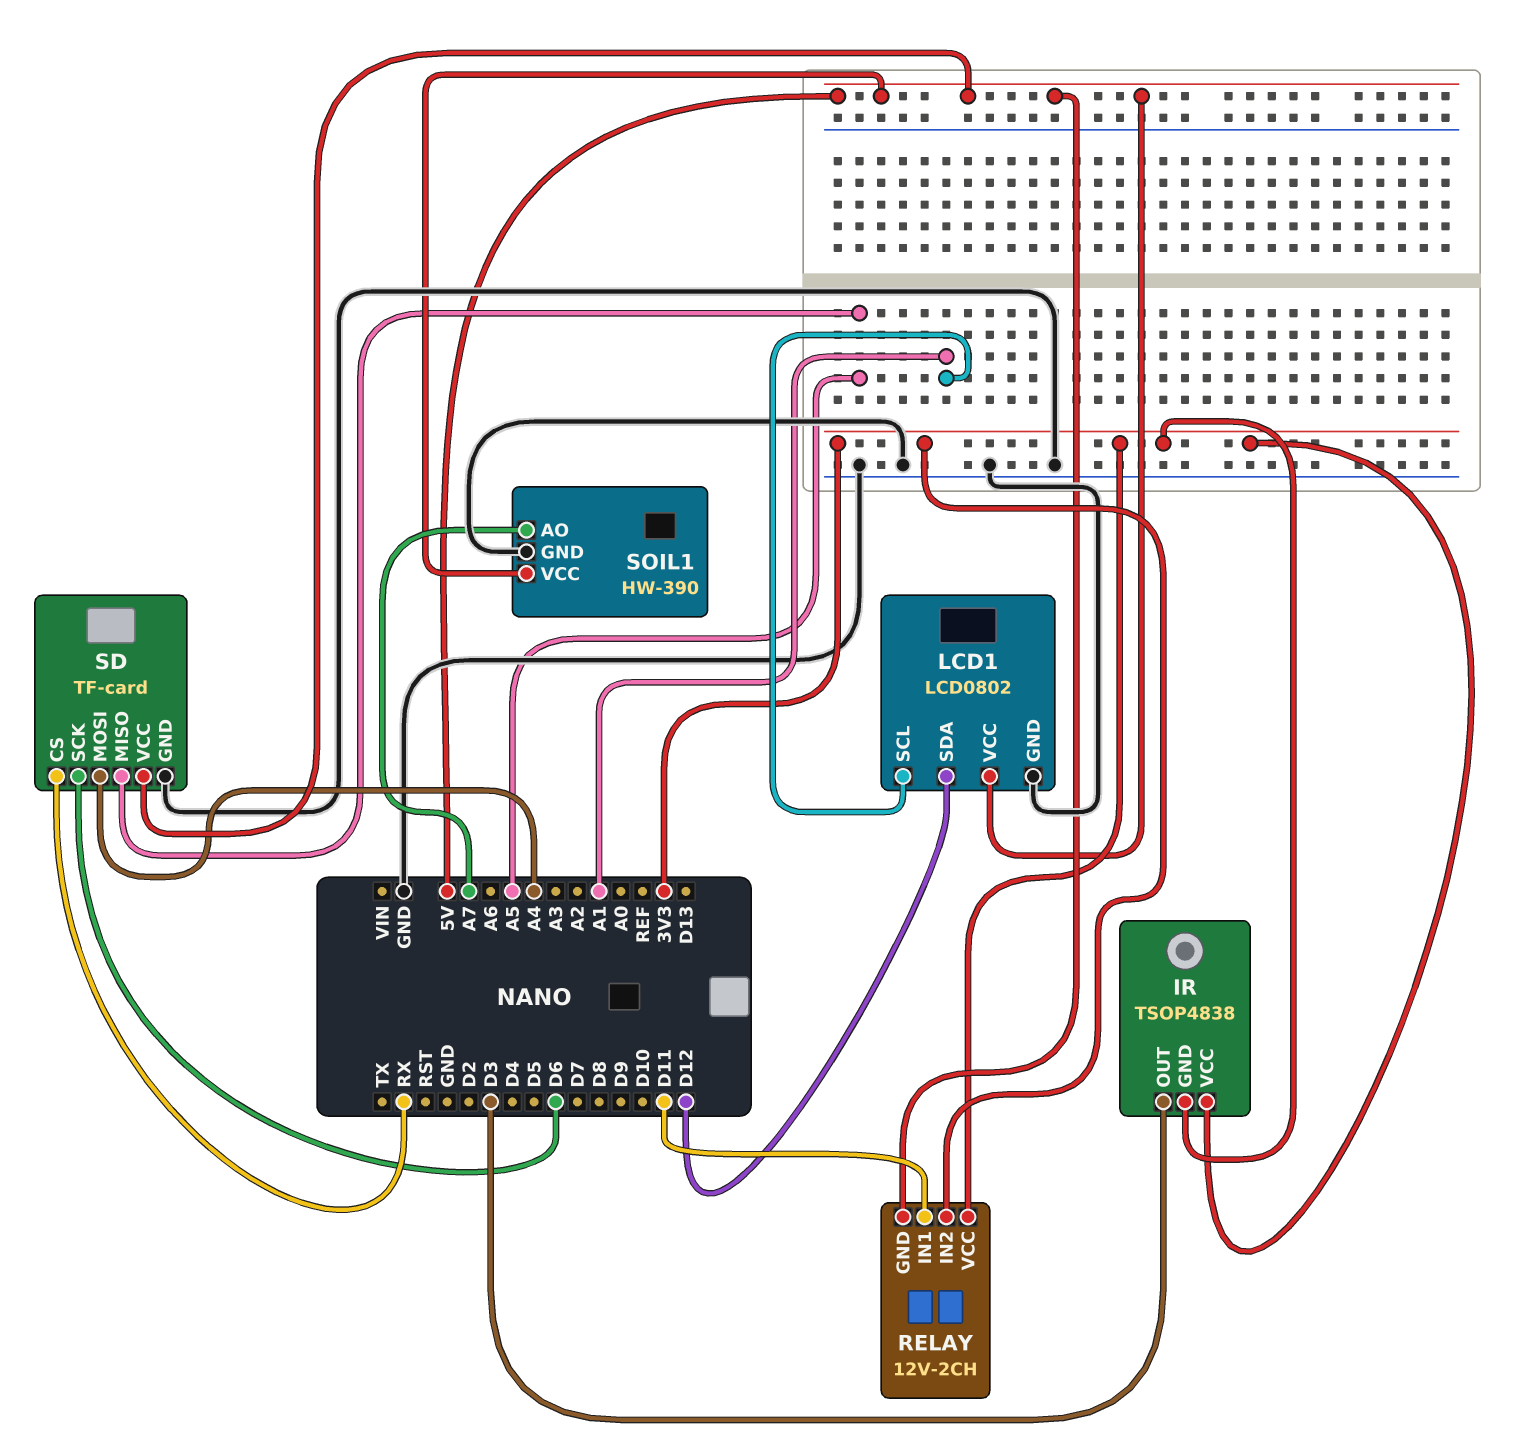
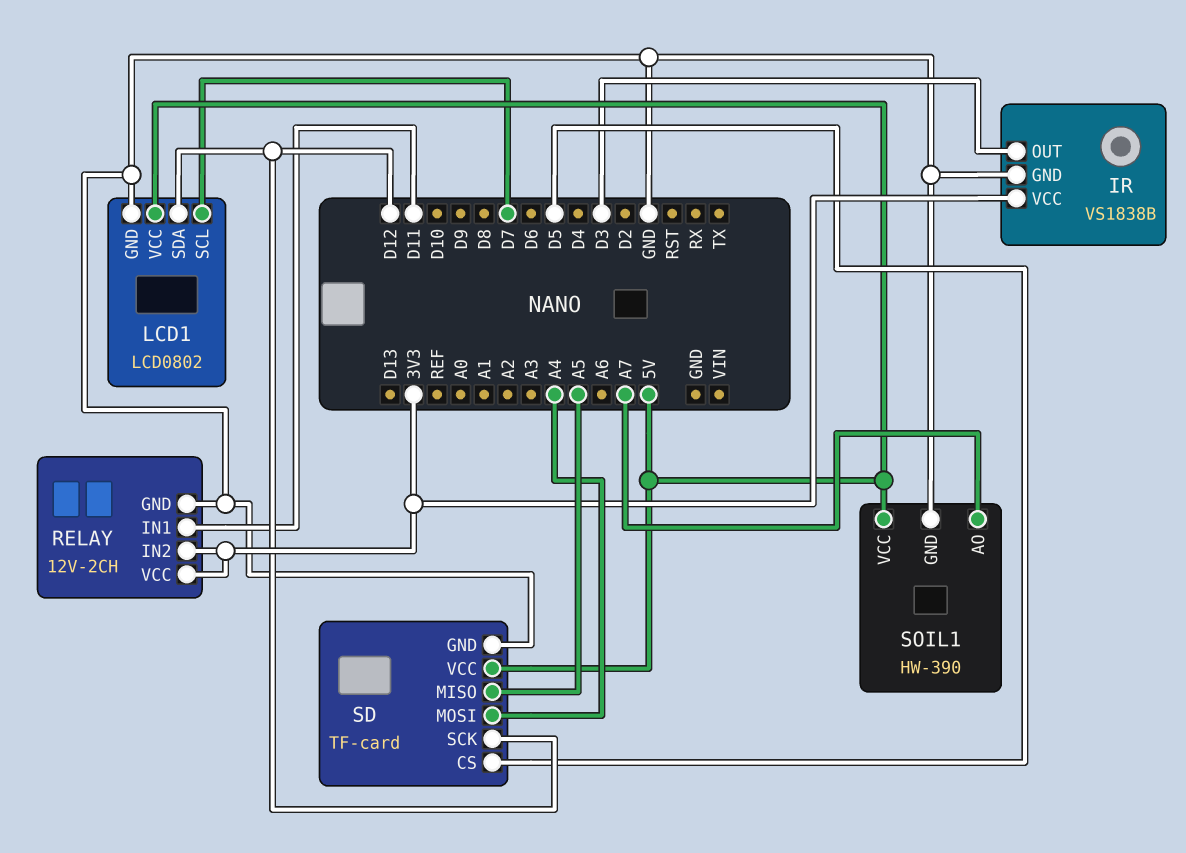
IR: TSOP4838 -> VS1838B
IR pin GND: 3V3 -> GND
LCD1 pin SCL: A1 -> D7
RELAY pin GND: 5V -> GND
SD pin CS: RX -> D5
SD pin SCK: D6 -> D12

